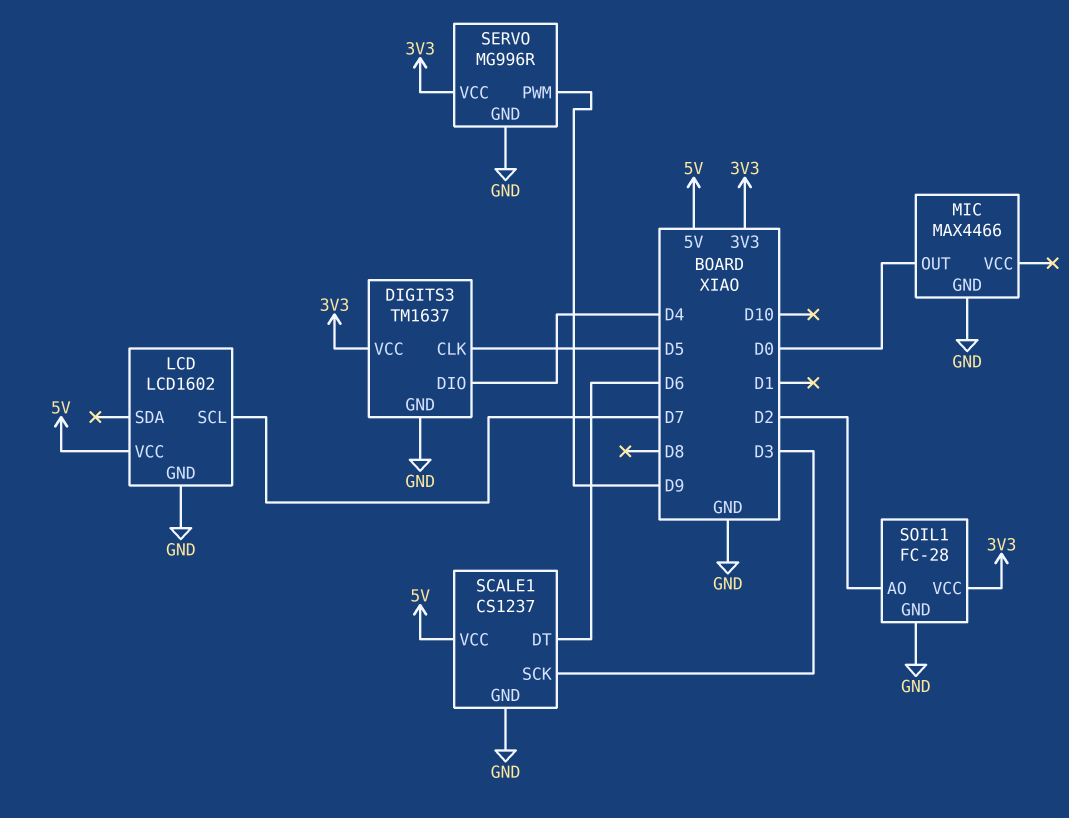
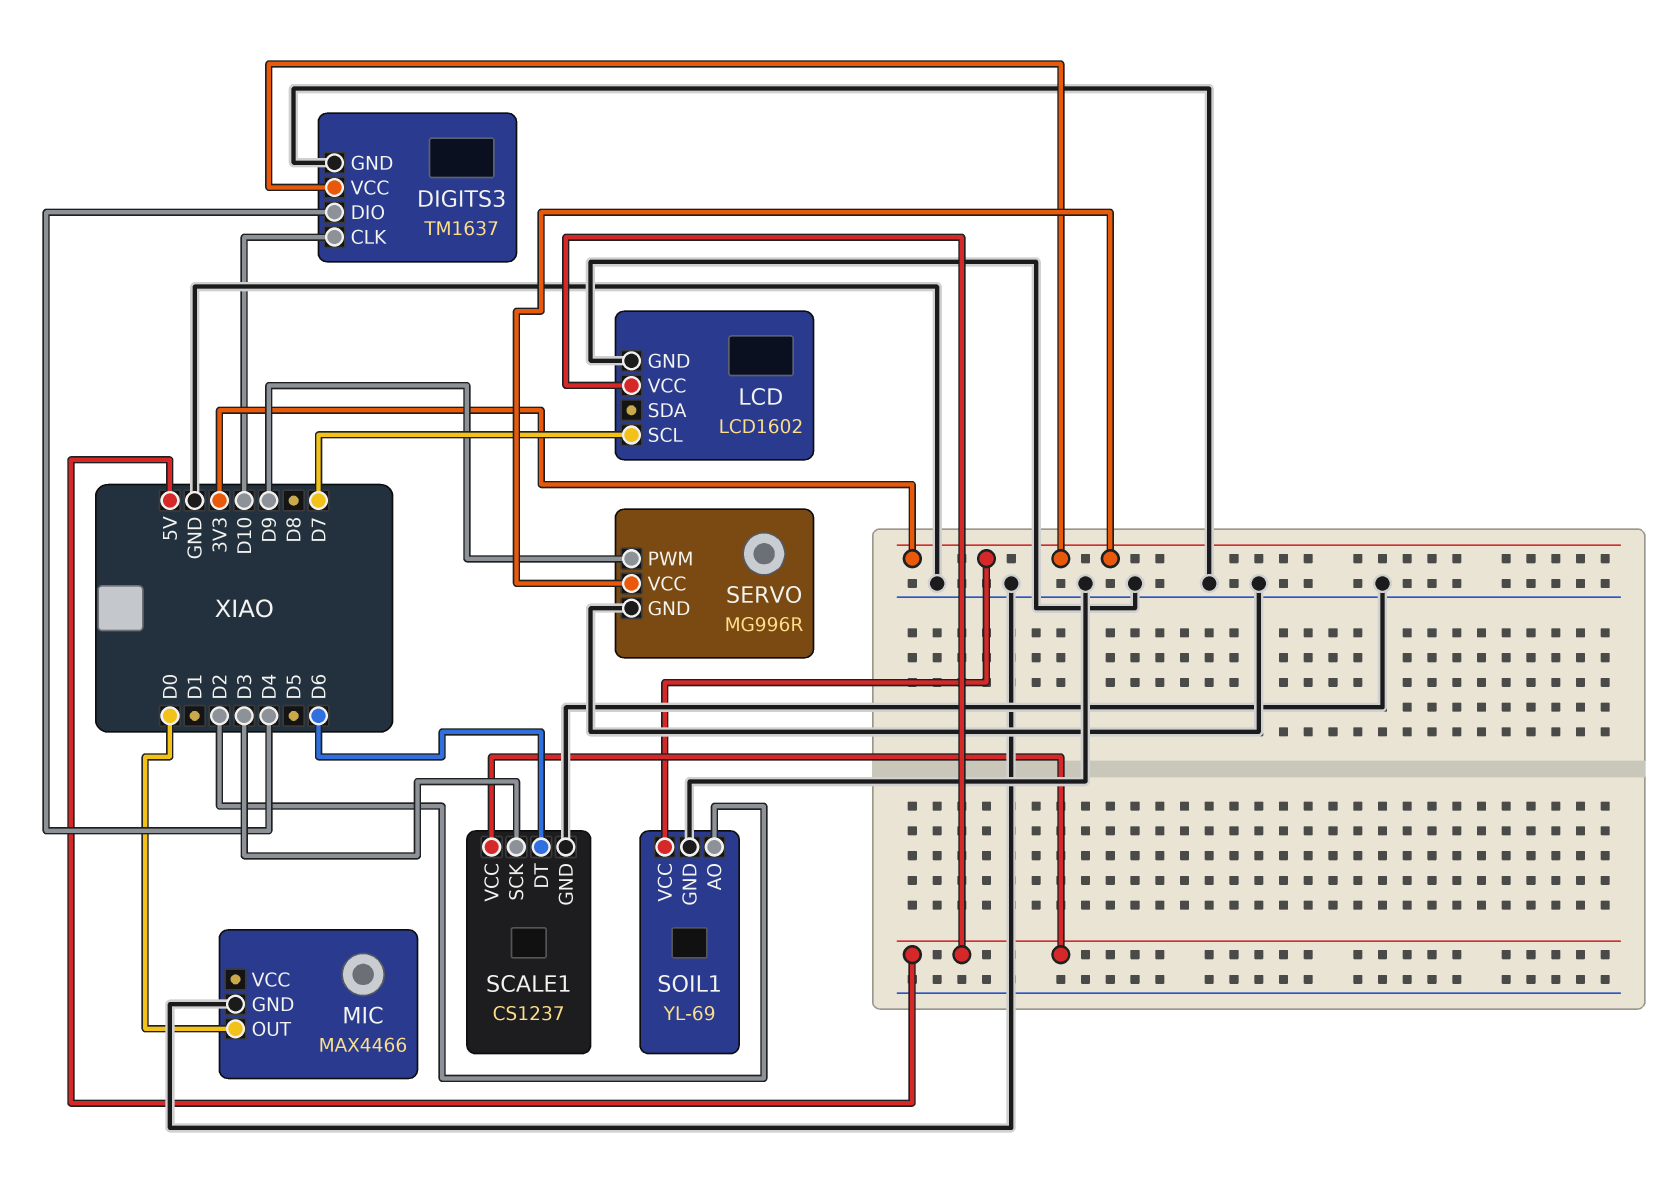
DIGITS3 pin CLK: D5 -> D10
SOIL1: FC-28 -> YL-69

